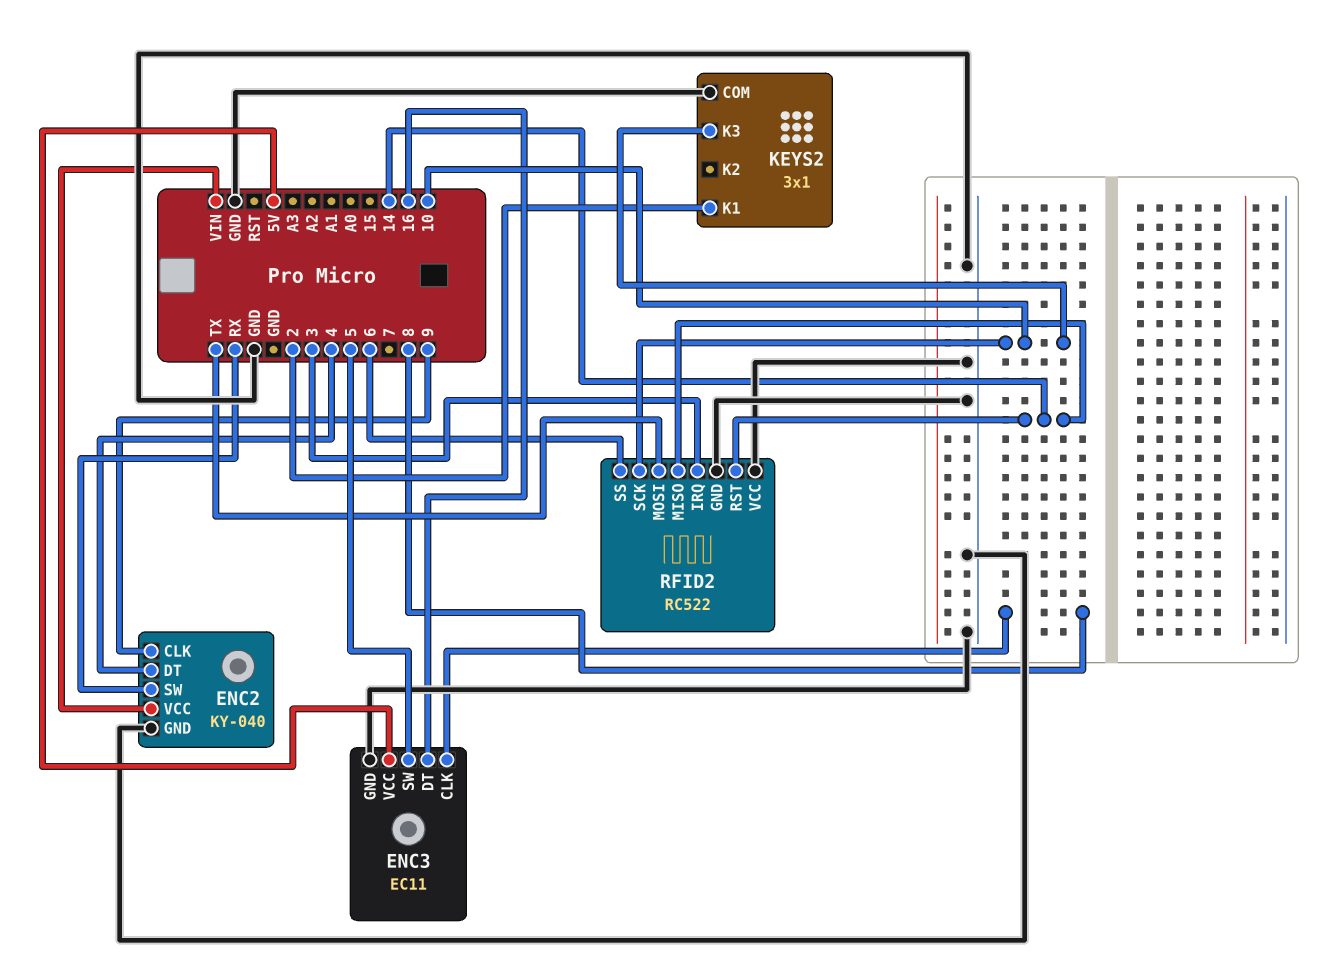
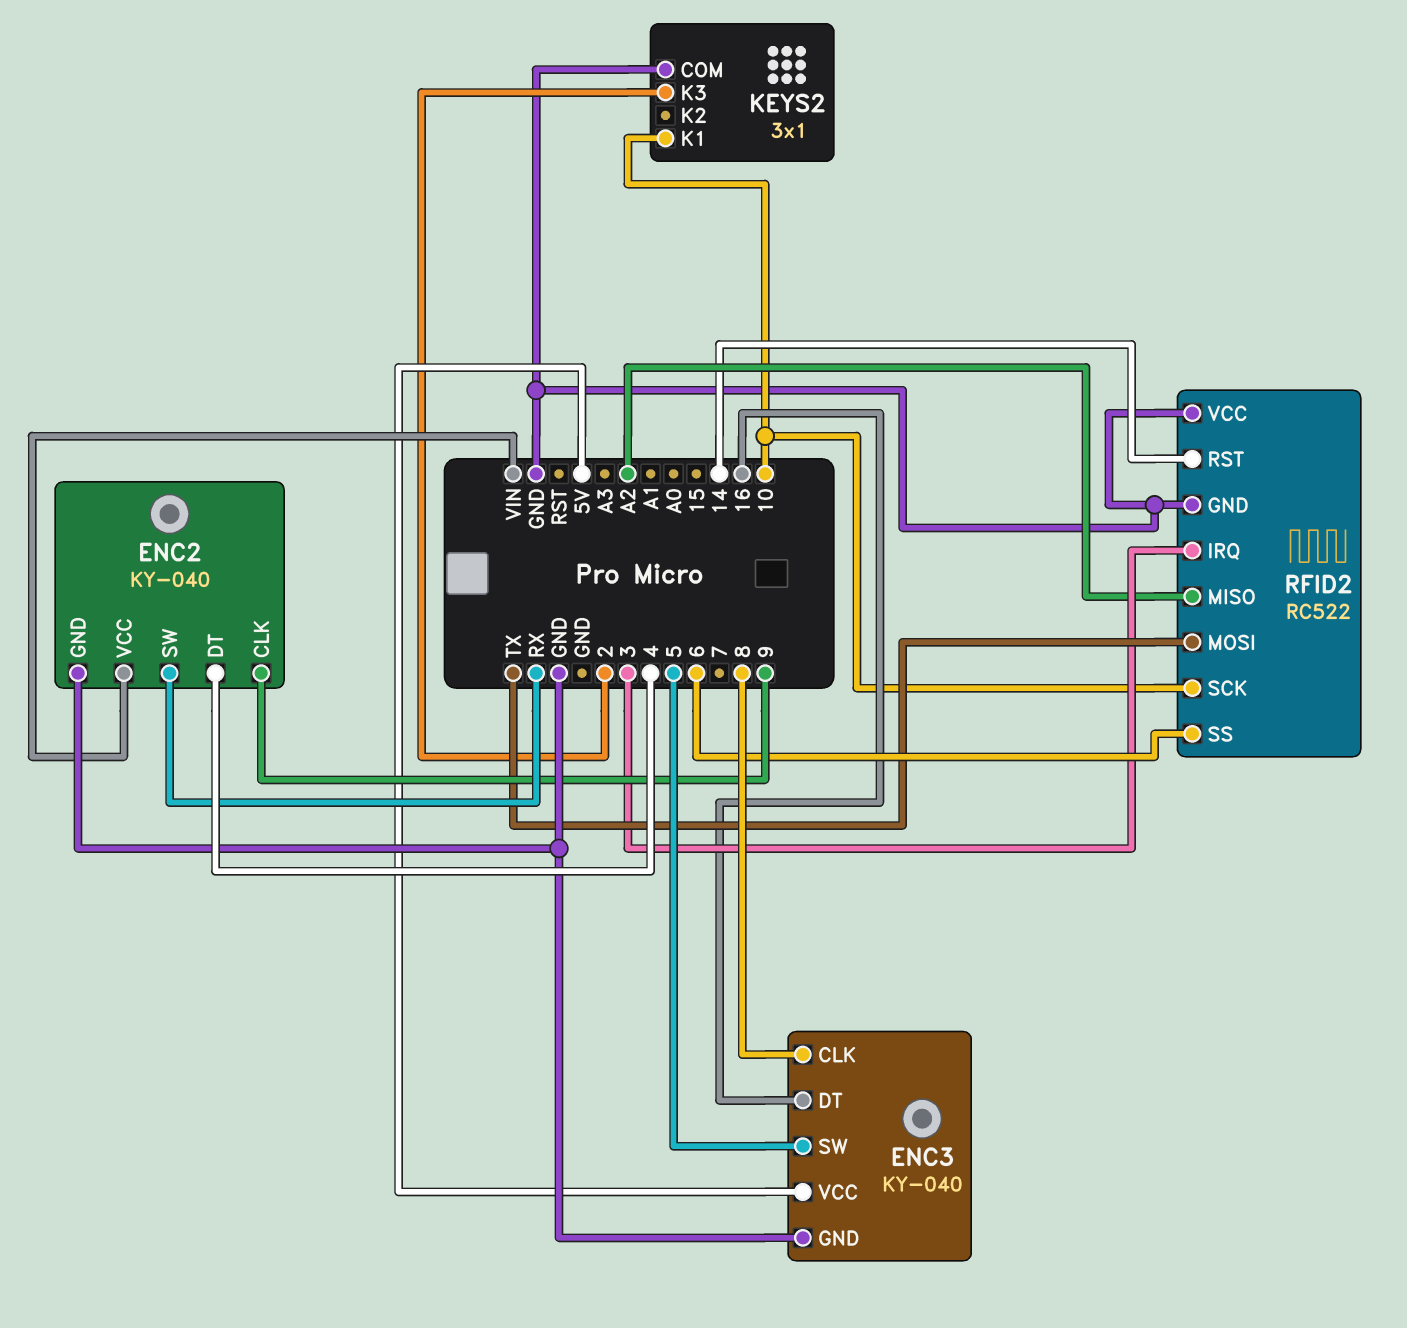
ENC3: EC11 -> KY-040
KEYS2 pin K1: 2 -> 10
KEYS2 pin K3: 10 -> 2
RFID2 pin MISO: 14 -> A2

